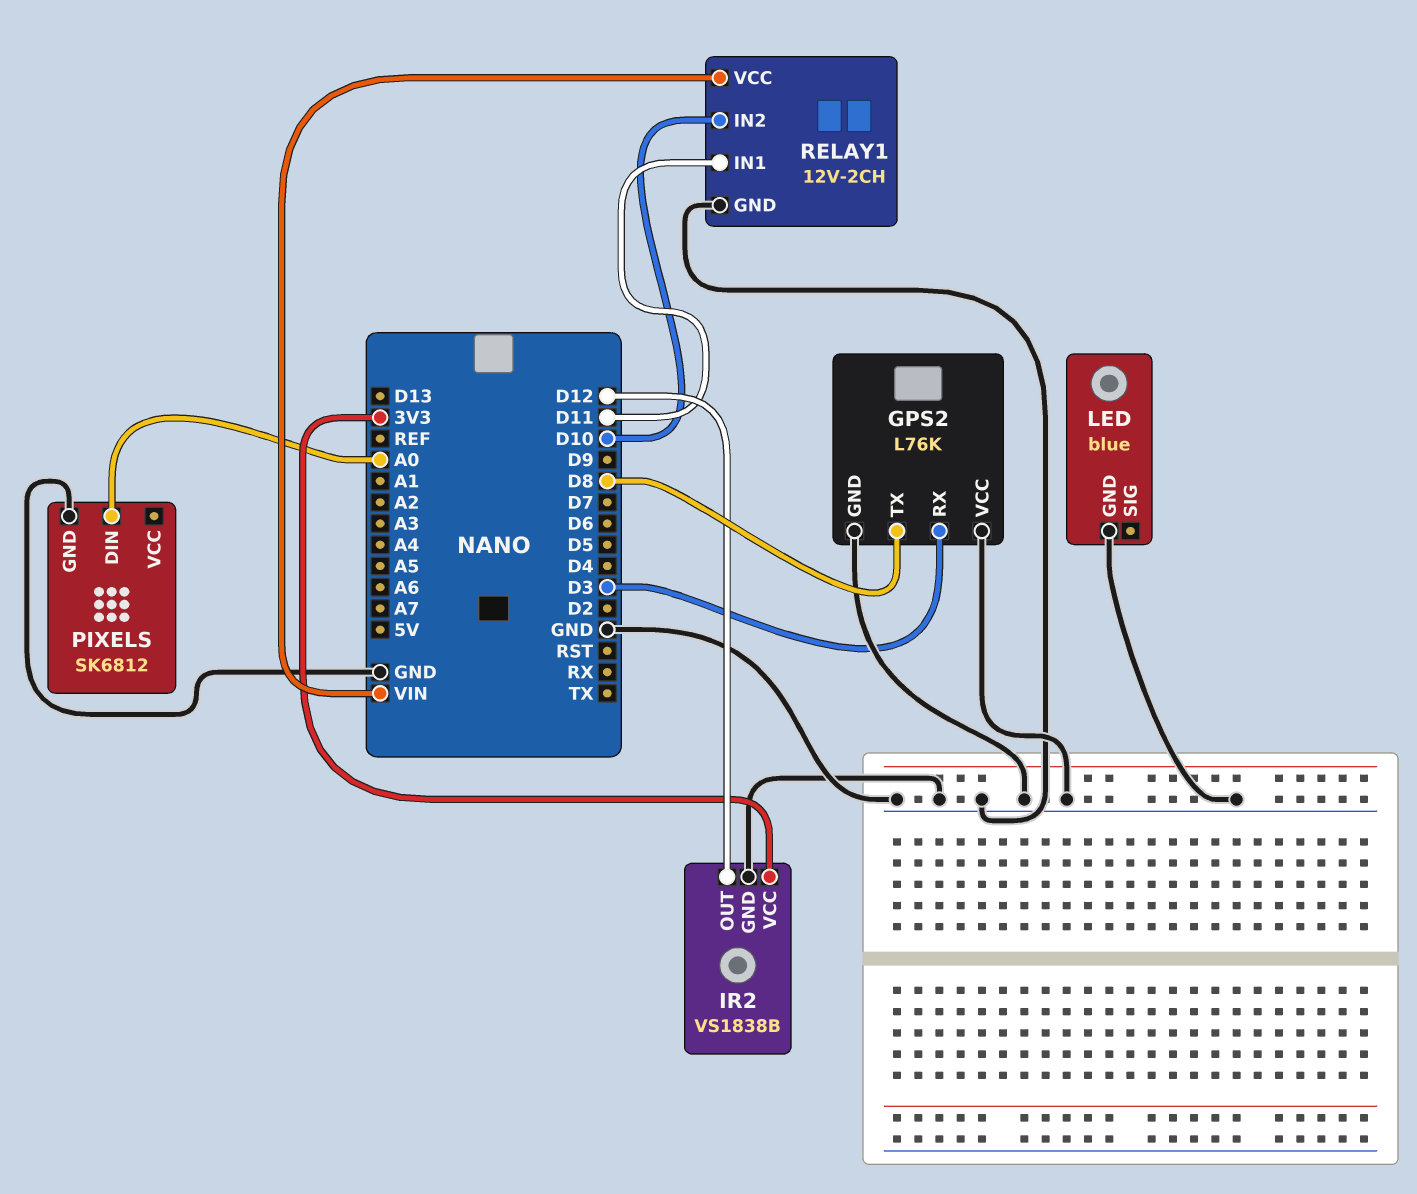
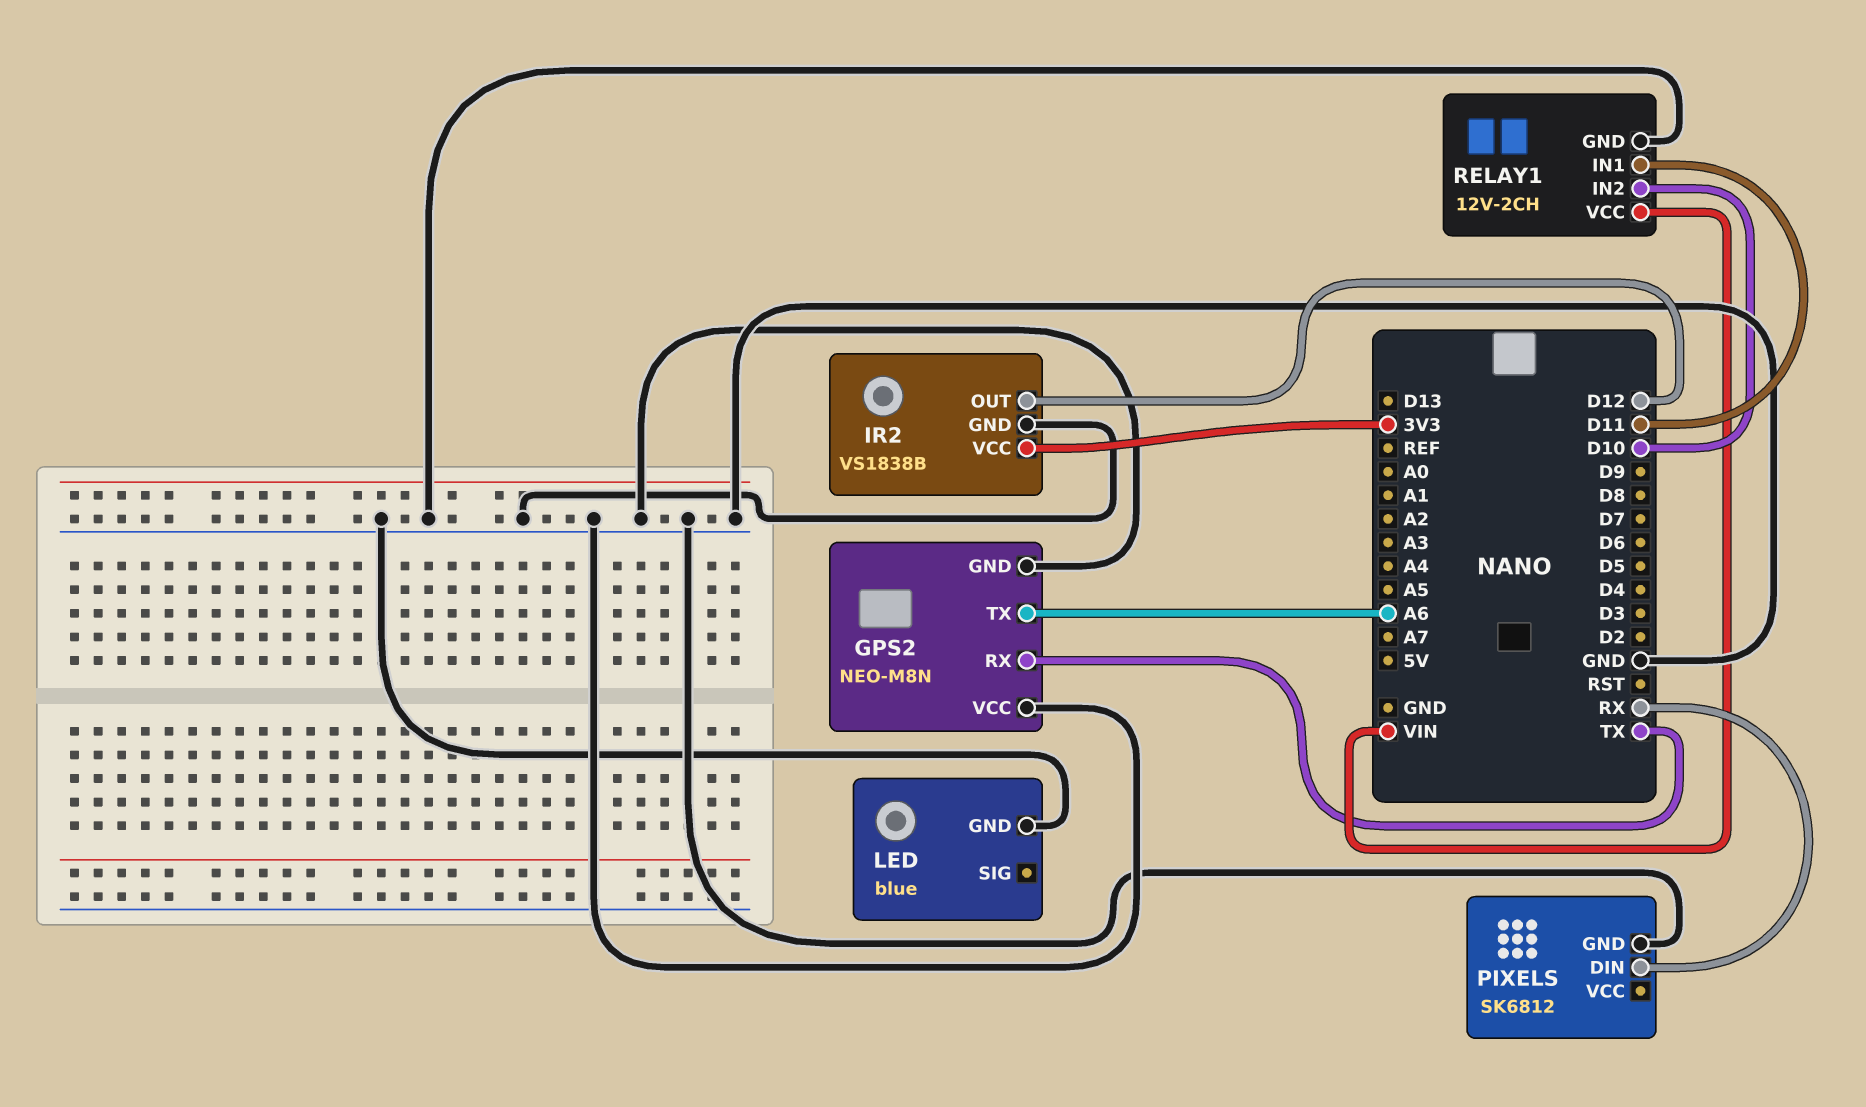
GPS2: L76K -> NEO-M8N
GPS2 pin RX: D3 -> TX
GPS2 pin TX: D8 -> A6
PIXELS pin DIN: A0 -> RX

